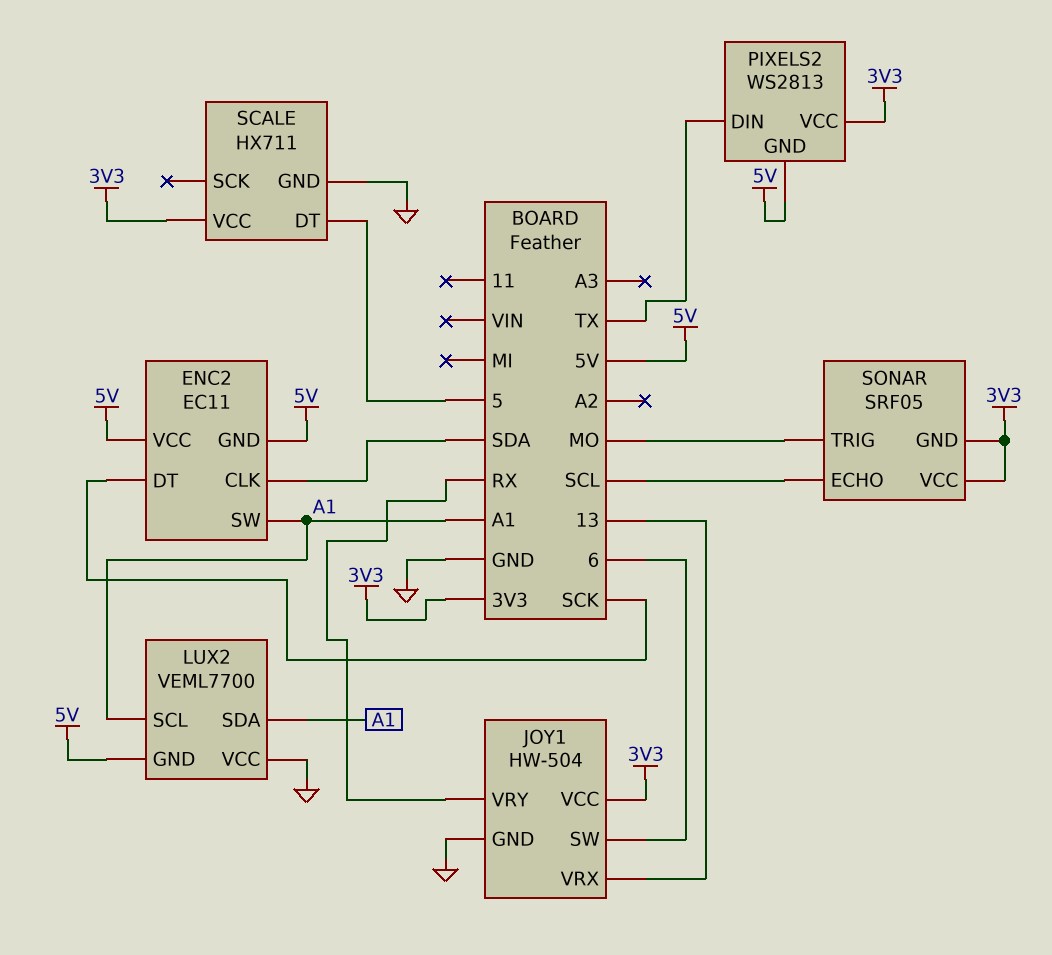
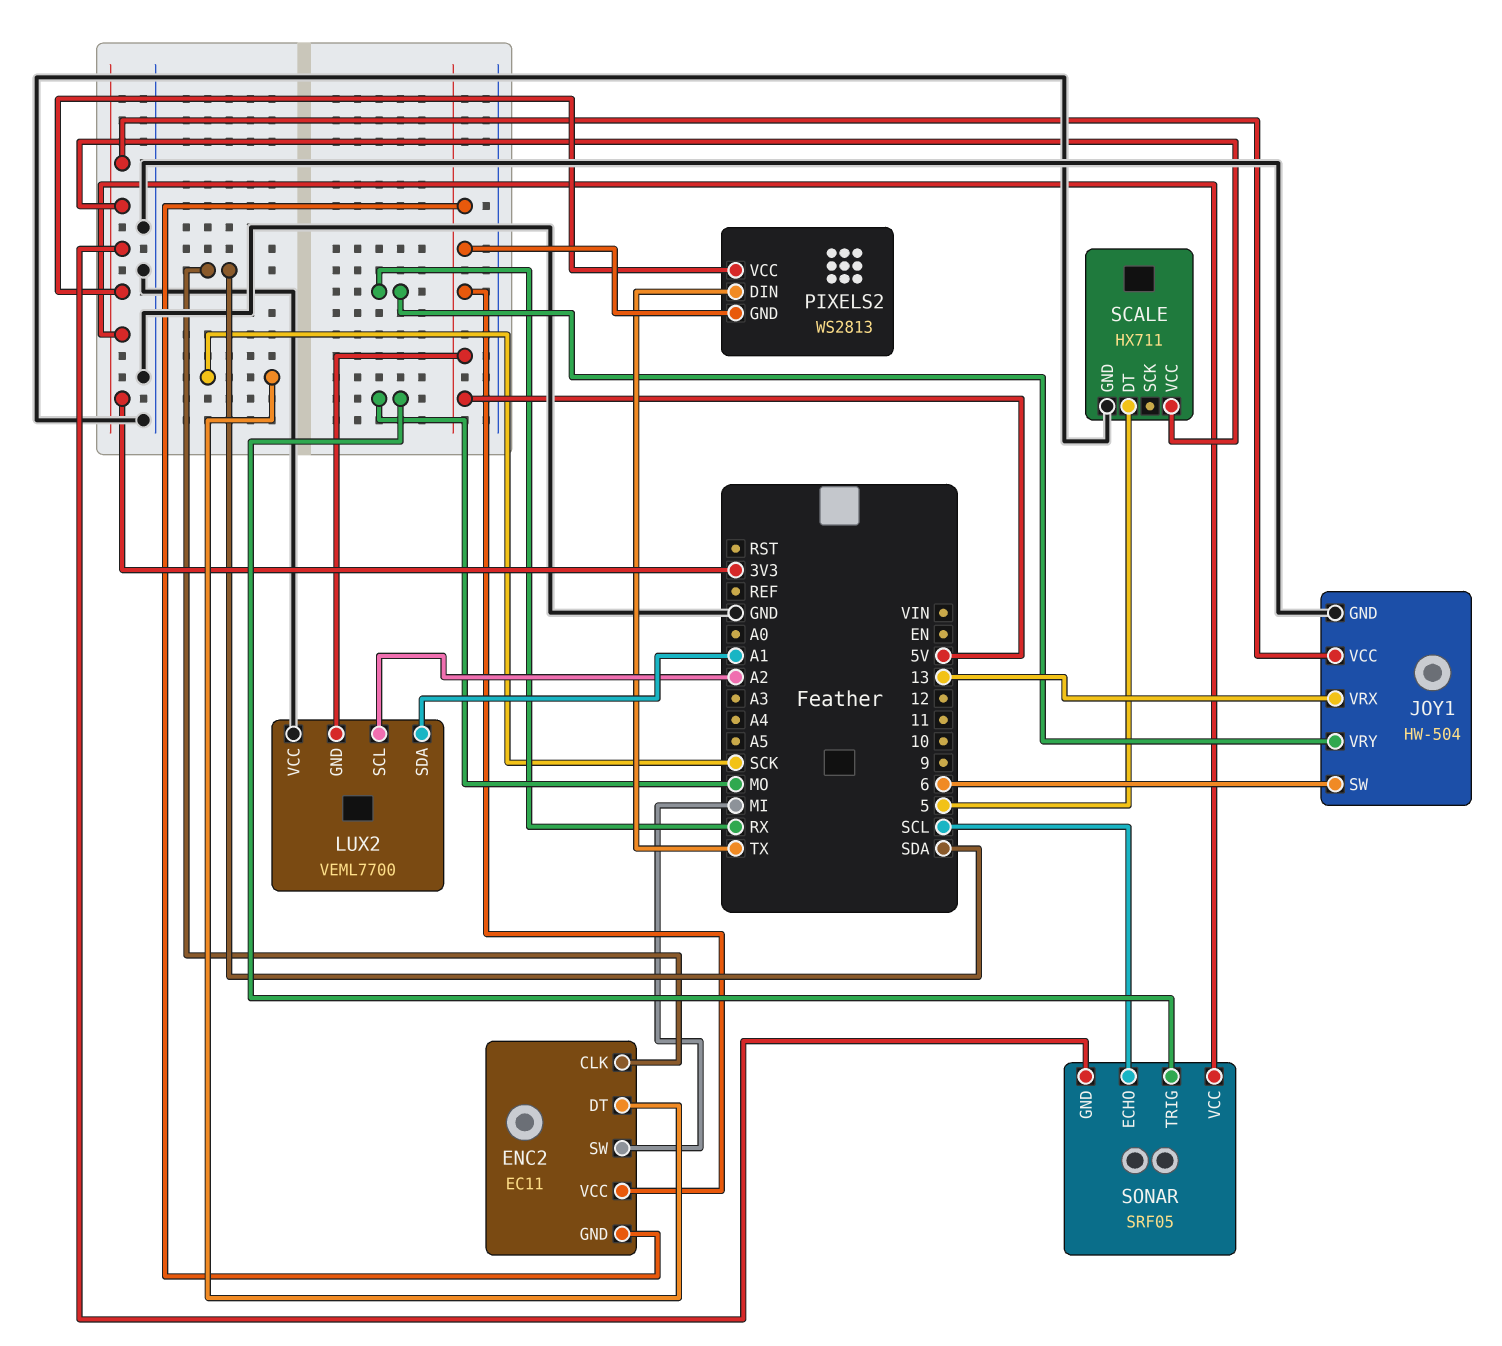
ENC2 pin SW: A1 -> MI
LUX2 pin SCL: A1 -> A2

